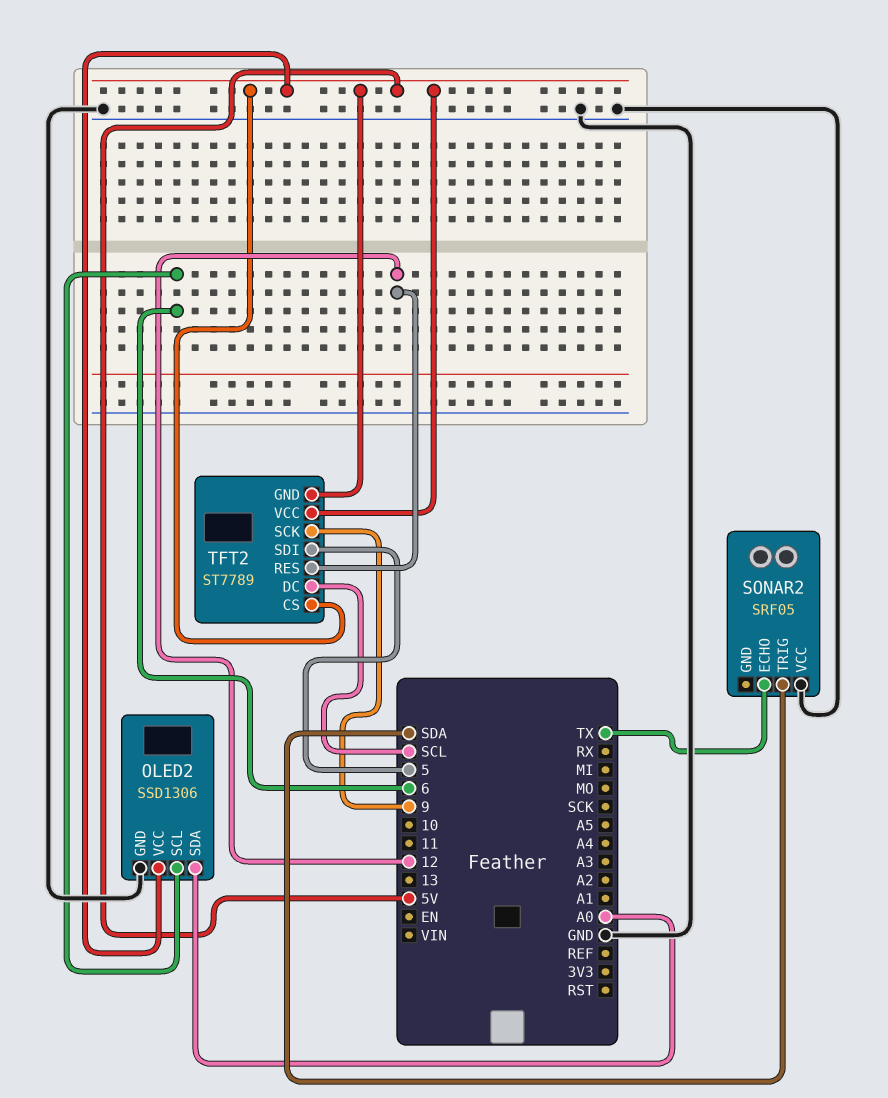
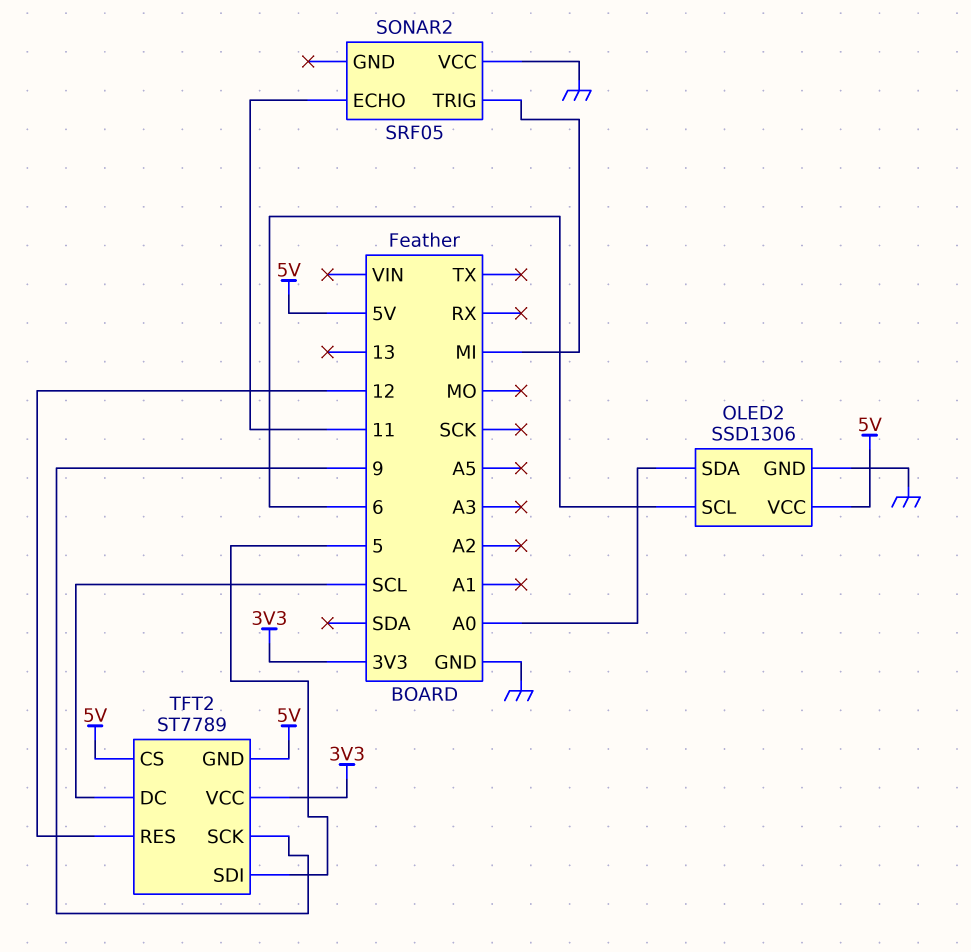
SONAR2 pin ECHO: TX -> 11
SONAR2 pin TRIG: SDA -> MI
TFT2 pin VCC: 5V -> 3V3

